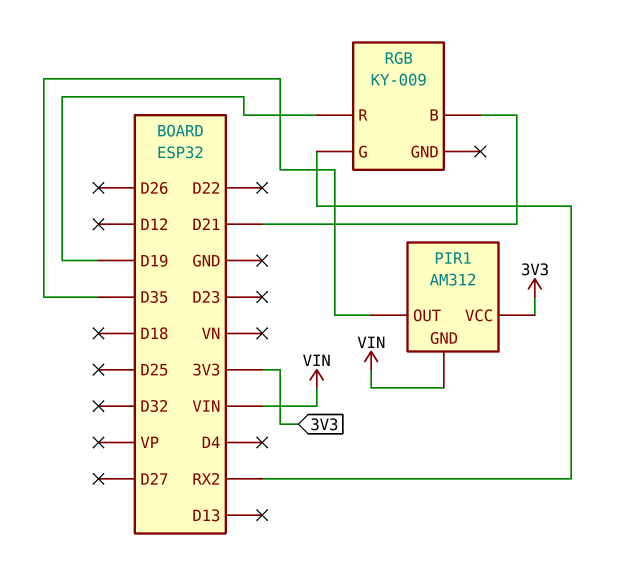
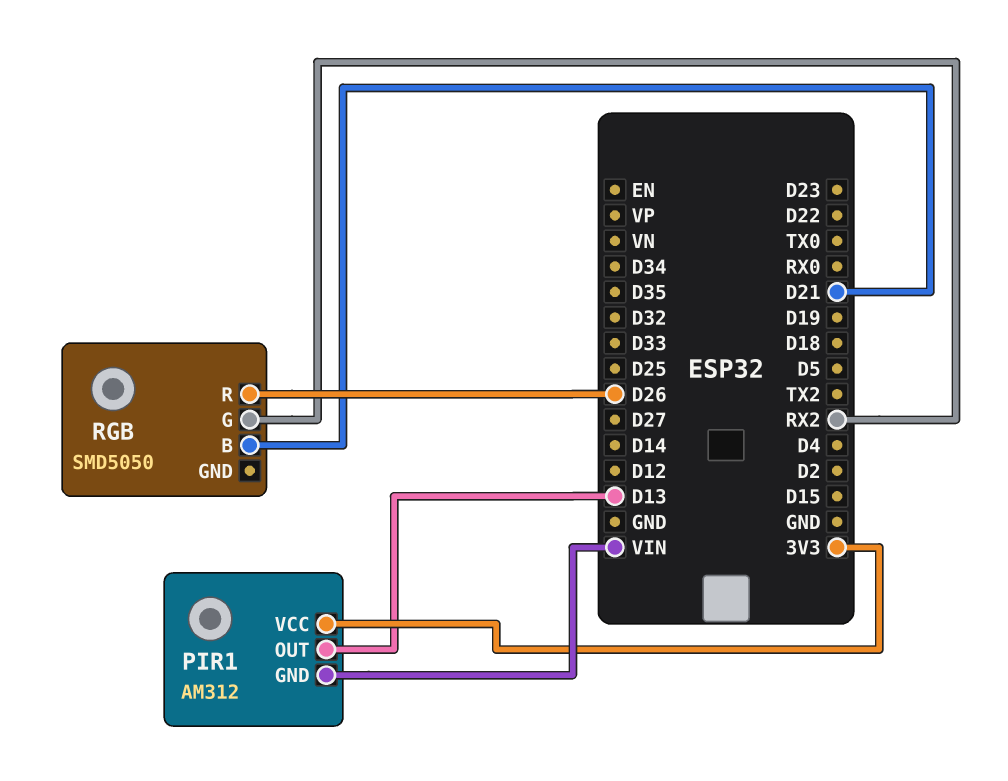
PIR1 pin OUT: D35 -> D13
RGB: KY-009 -> SMD5050
RGB pin R: D19 -> D26

